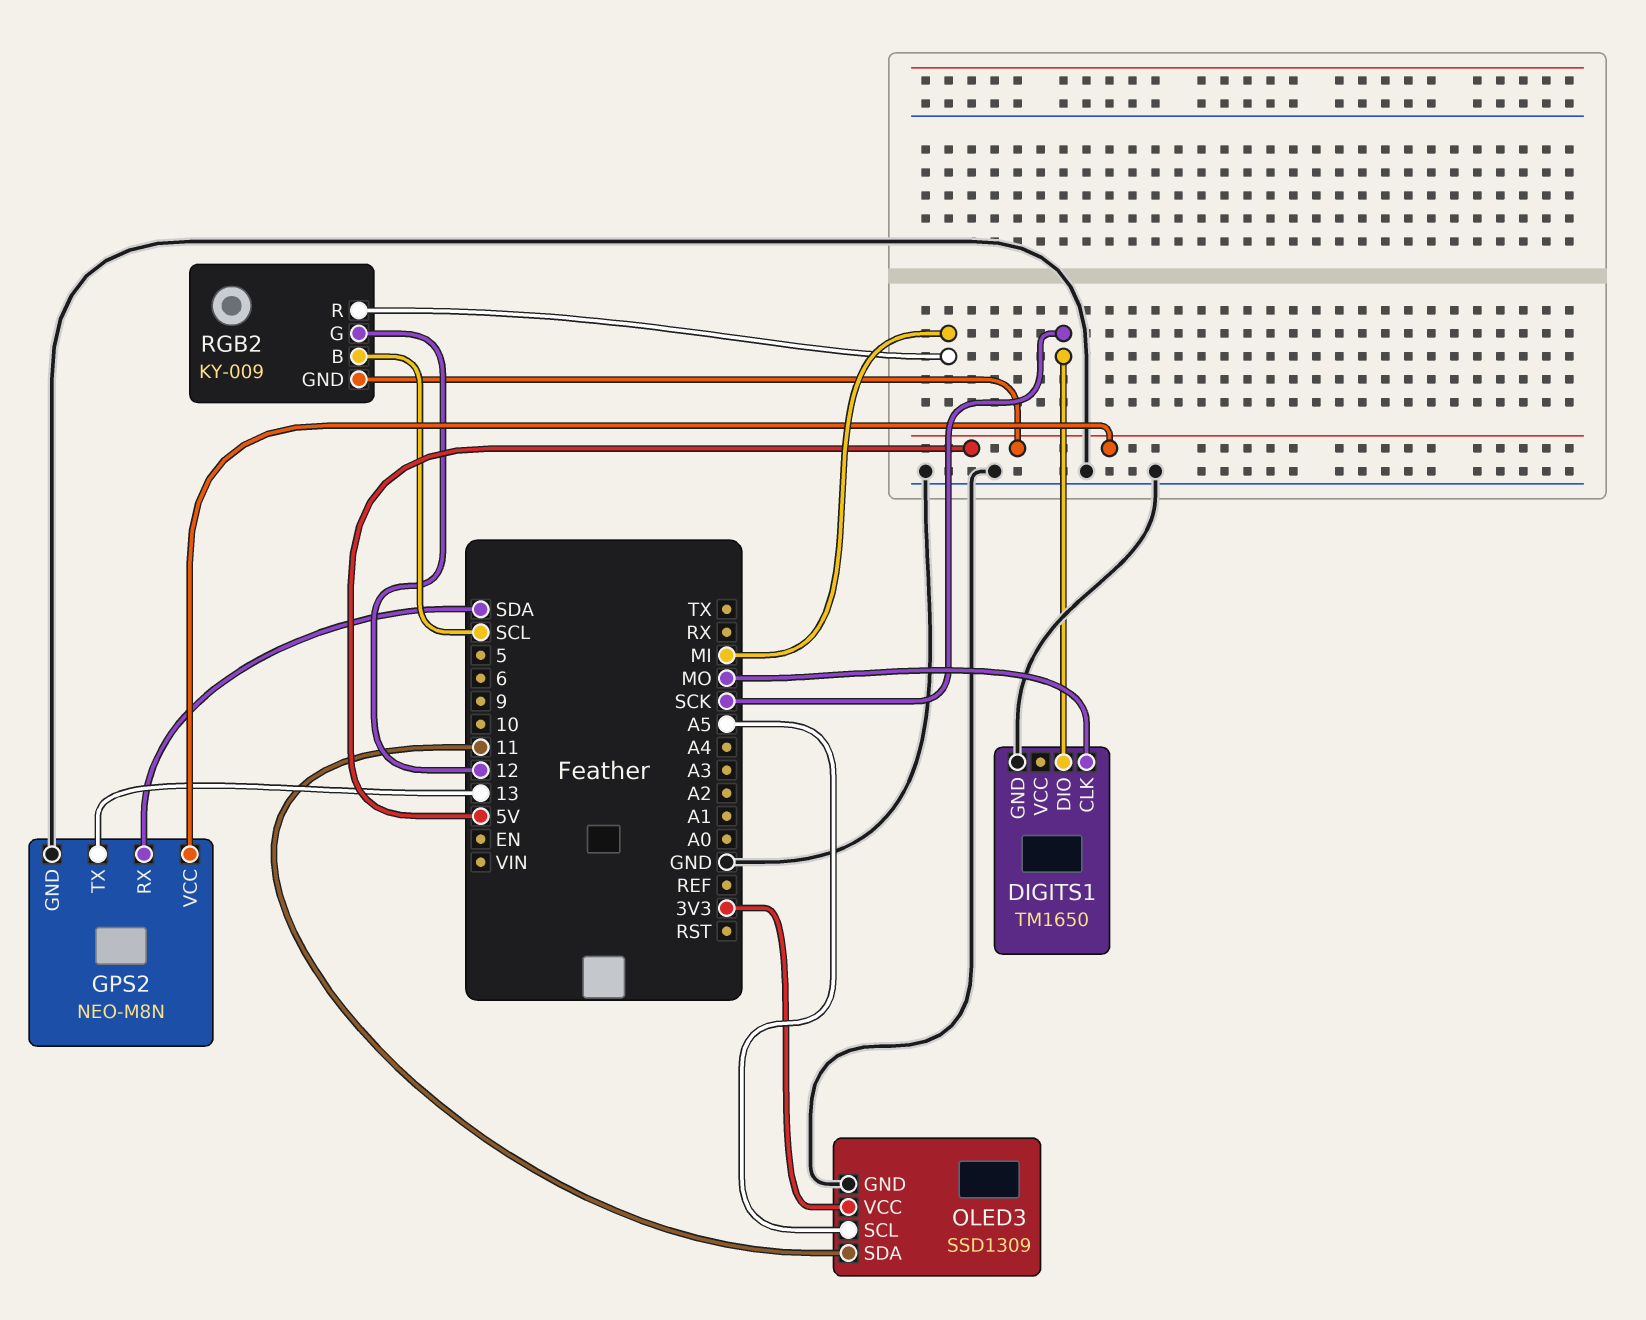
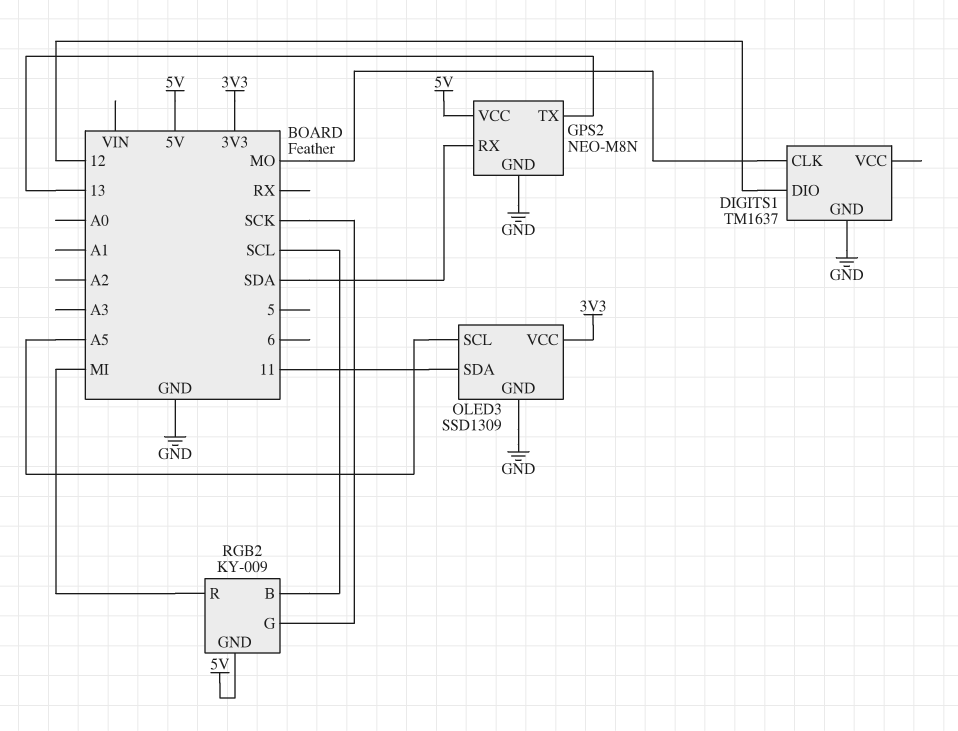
DIGITS1: TM1650 -> TM1637
DIGITS1 pin DIO: SCK -> 12
RGB2 pin G: 12 -> SCK

